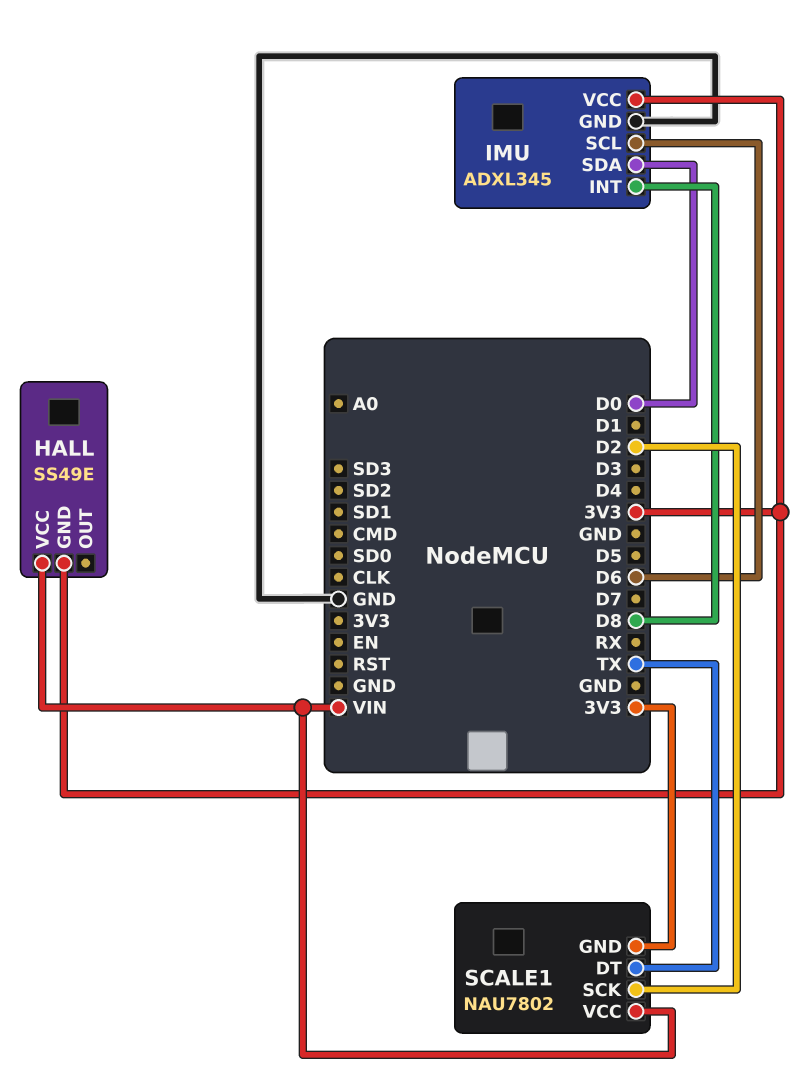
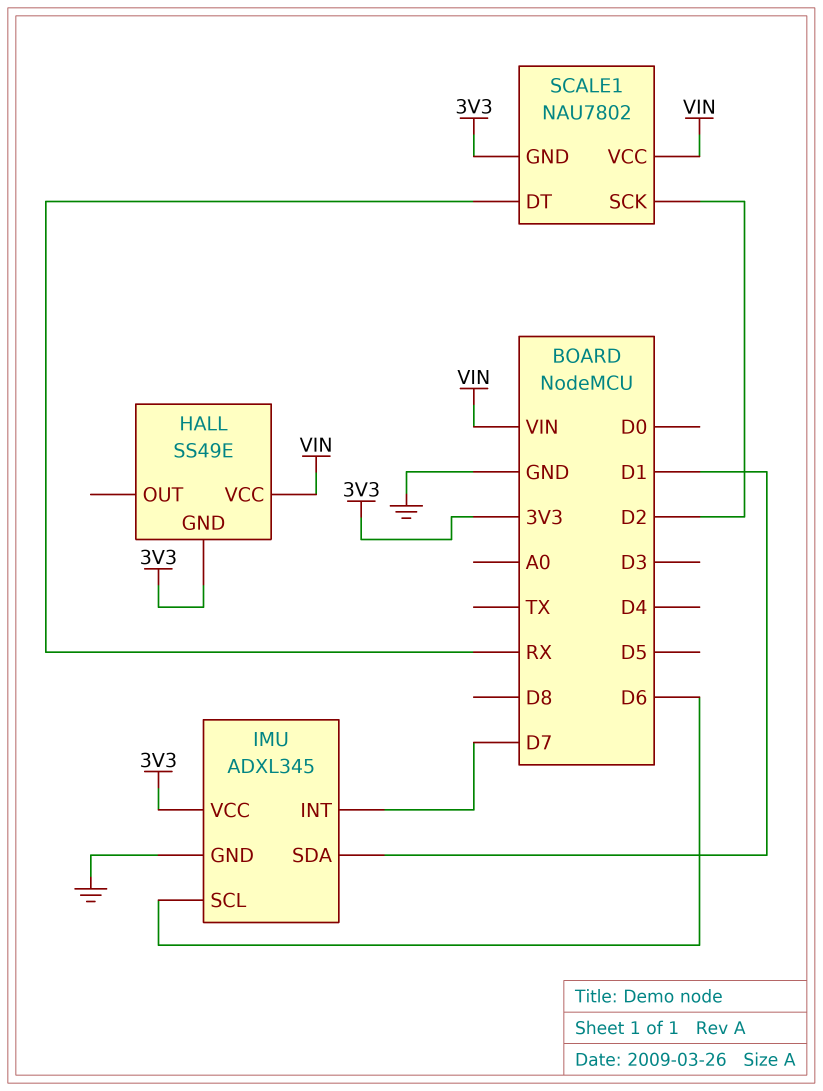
IMU pin INT: D8 -> D7
IMU pin SDA: D0 -> D1
SCALE1 pin DT: TX -> RX

